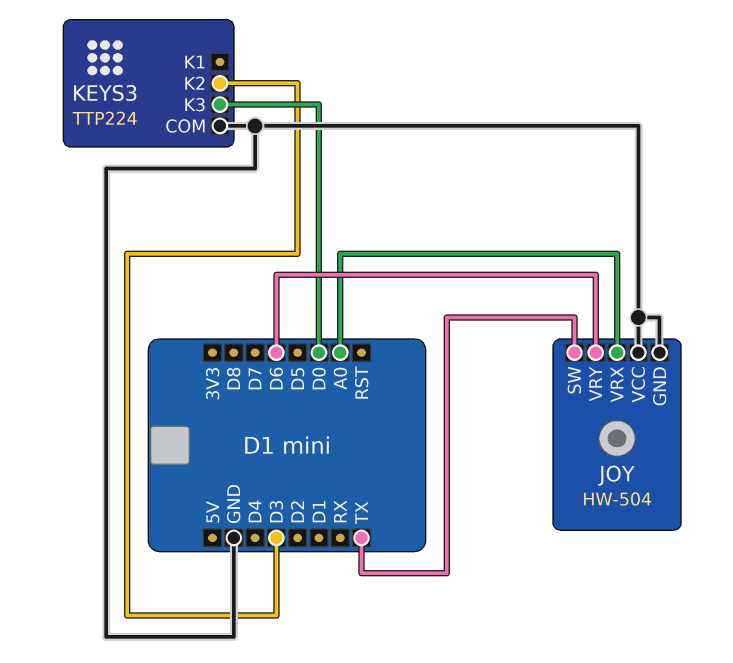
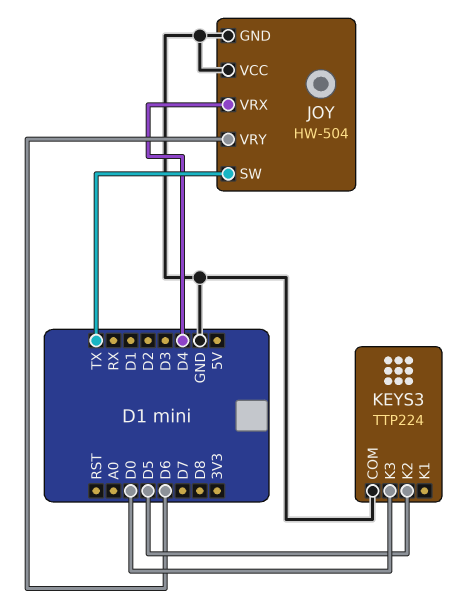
JOY pin VRX: A0 -> D4
KEYS3 pin K2: D3 -> D5

